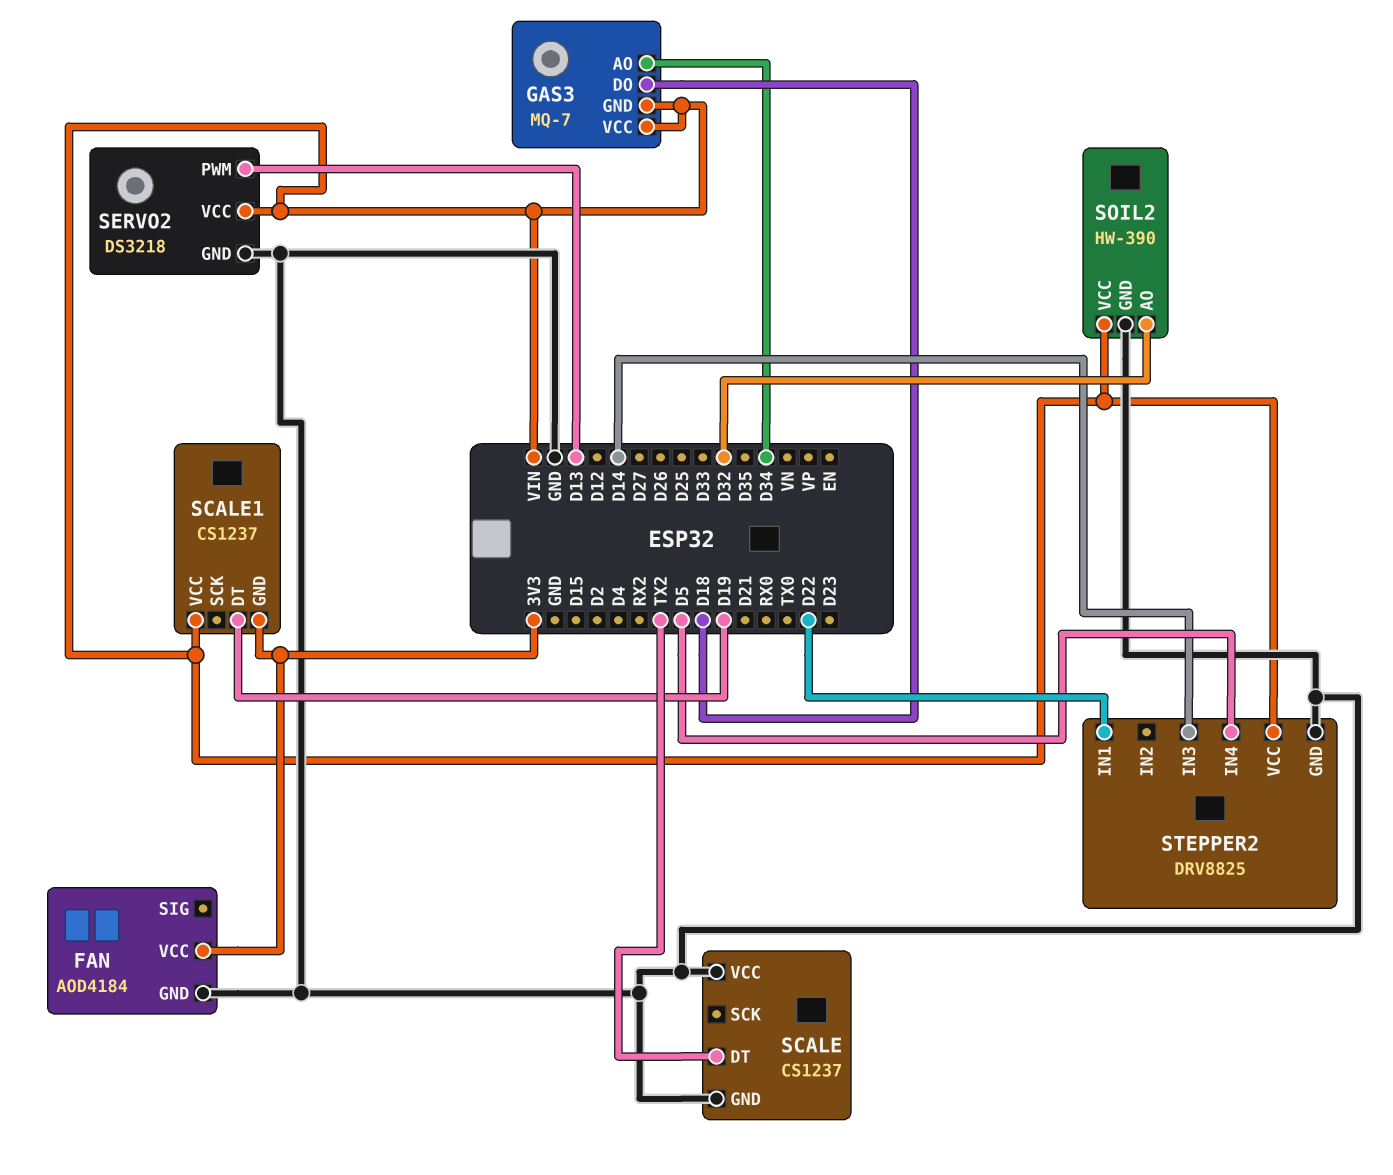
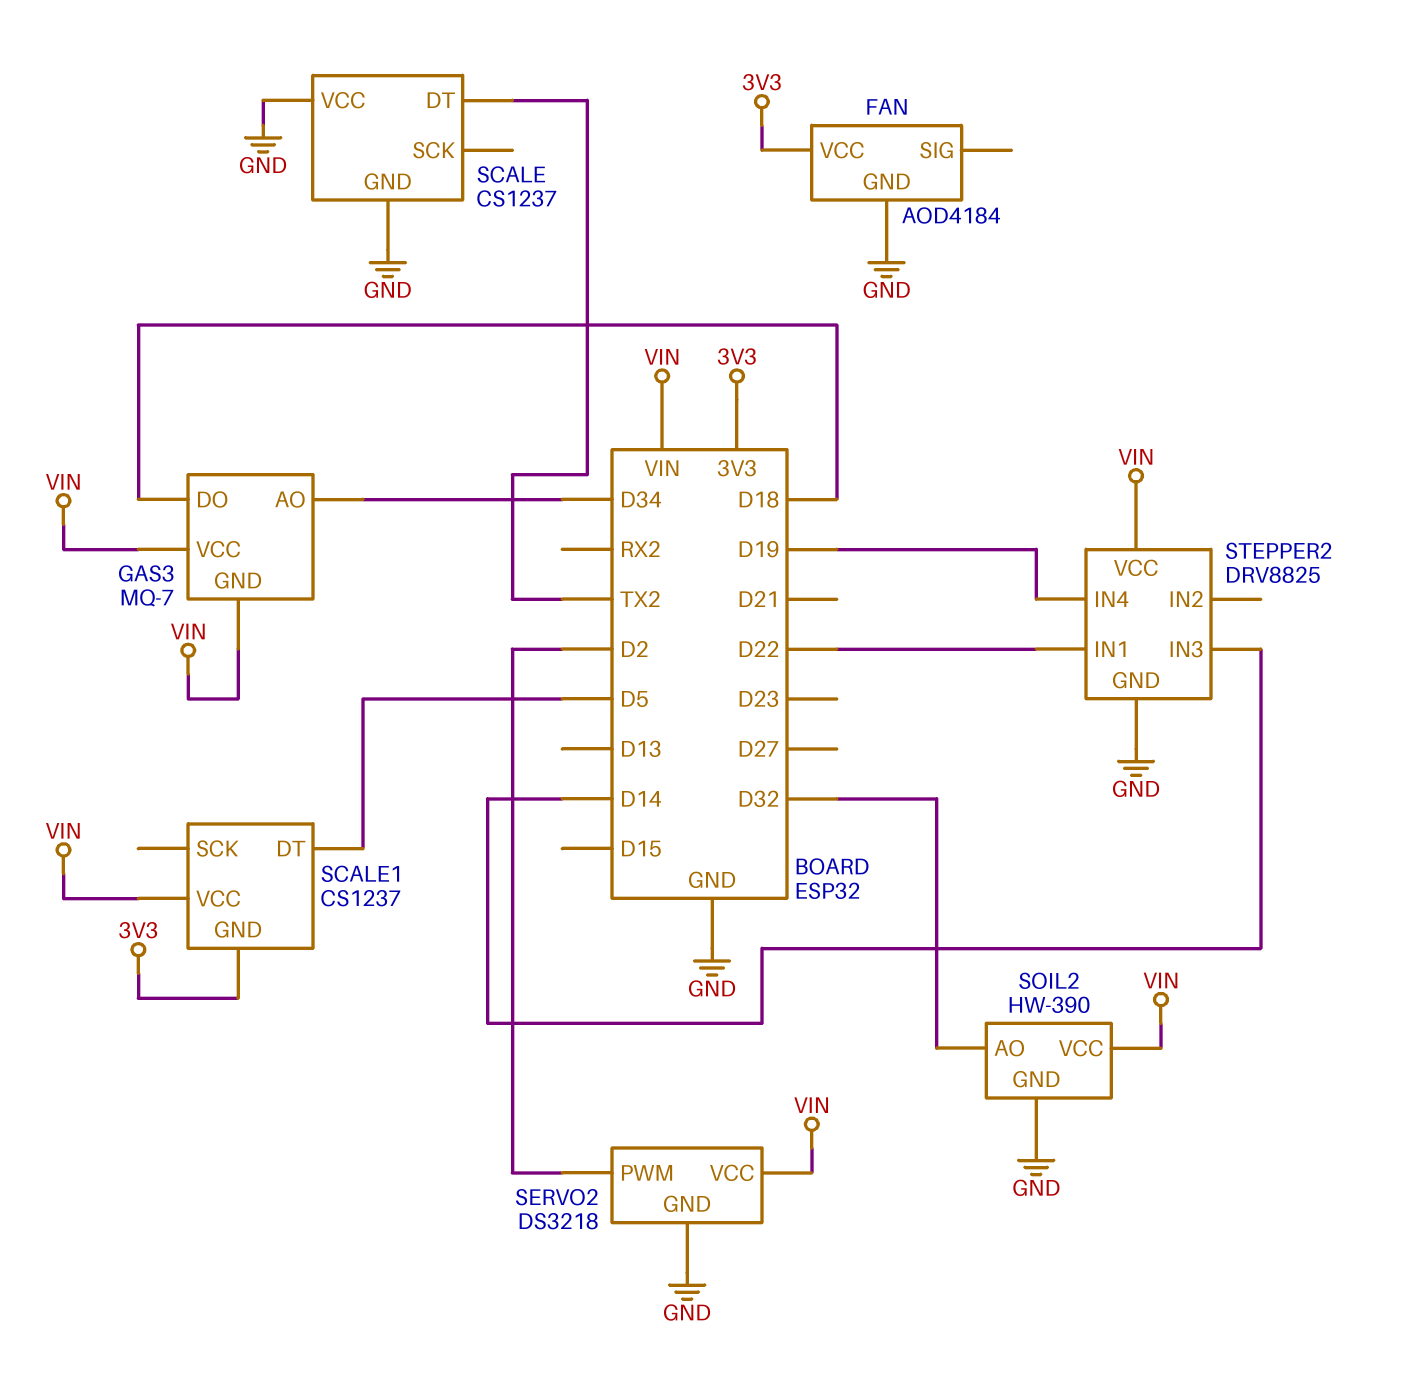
SCALE1 pin DT: D19 -> D5
SERVO2 pin PWM: D13 -> D2
STEPPER2 pin IN4: D5 -> D19

